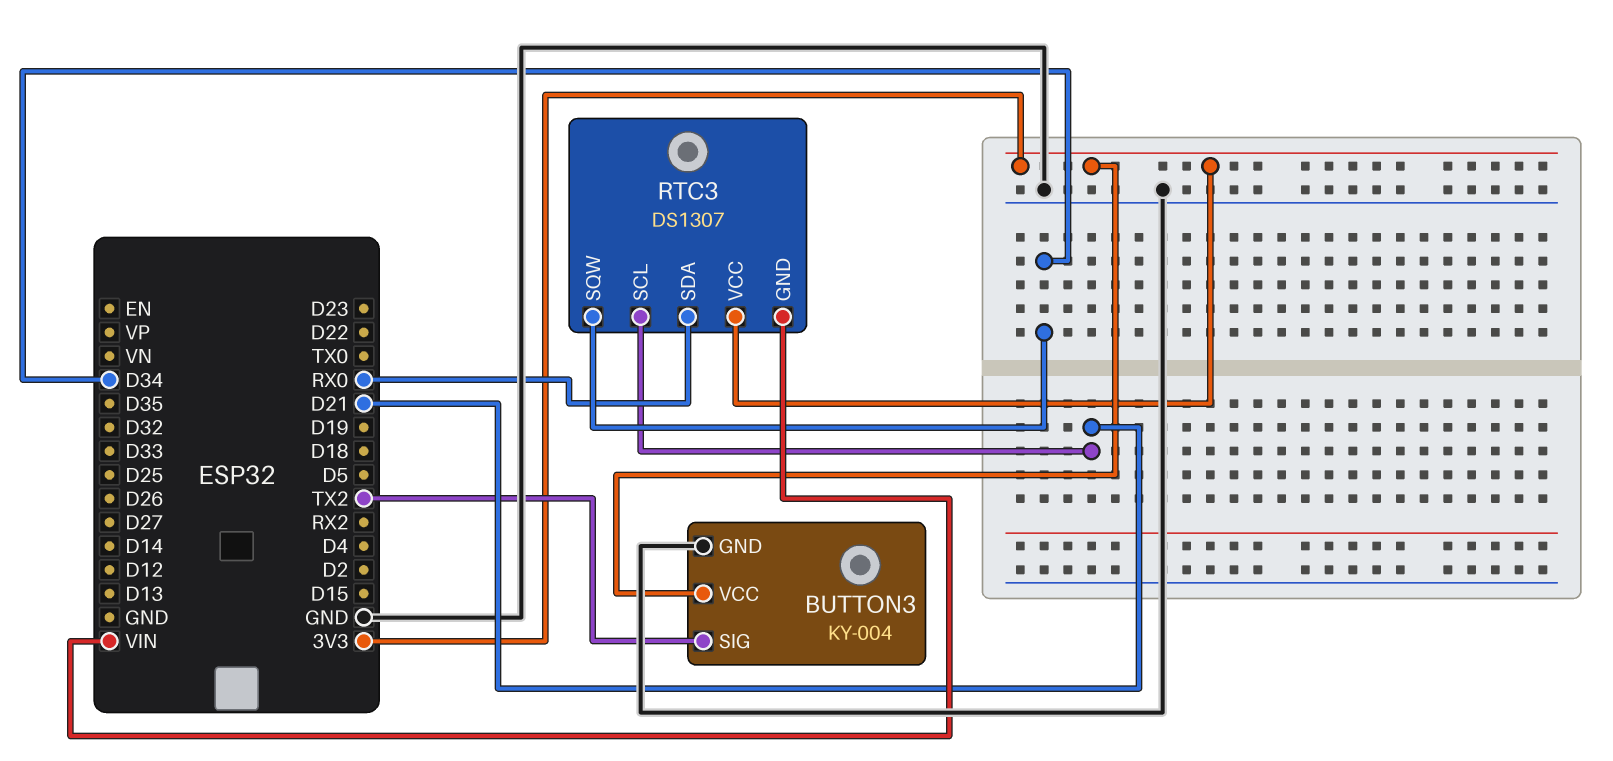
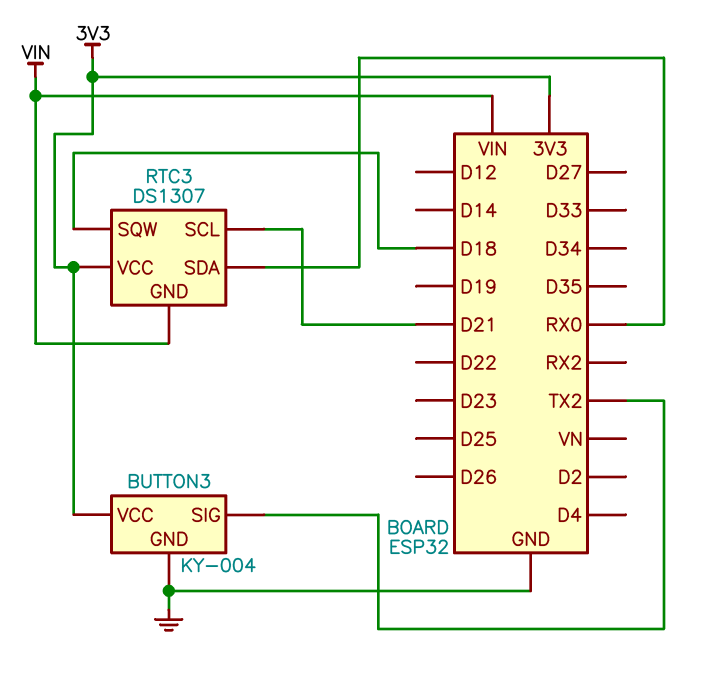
RTC3 pin SQW: D34 -> D18

